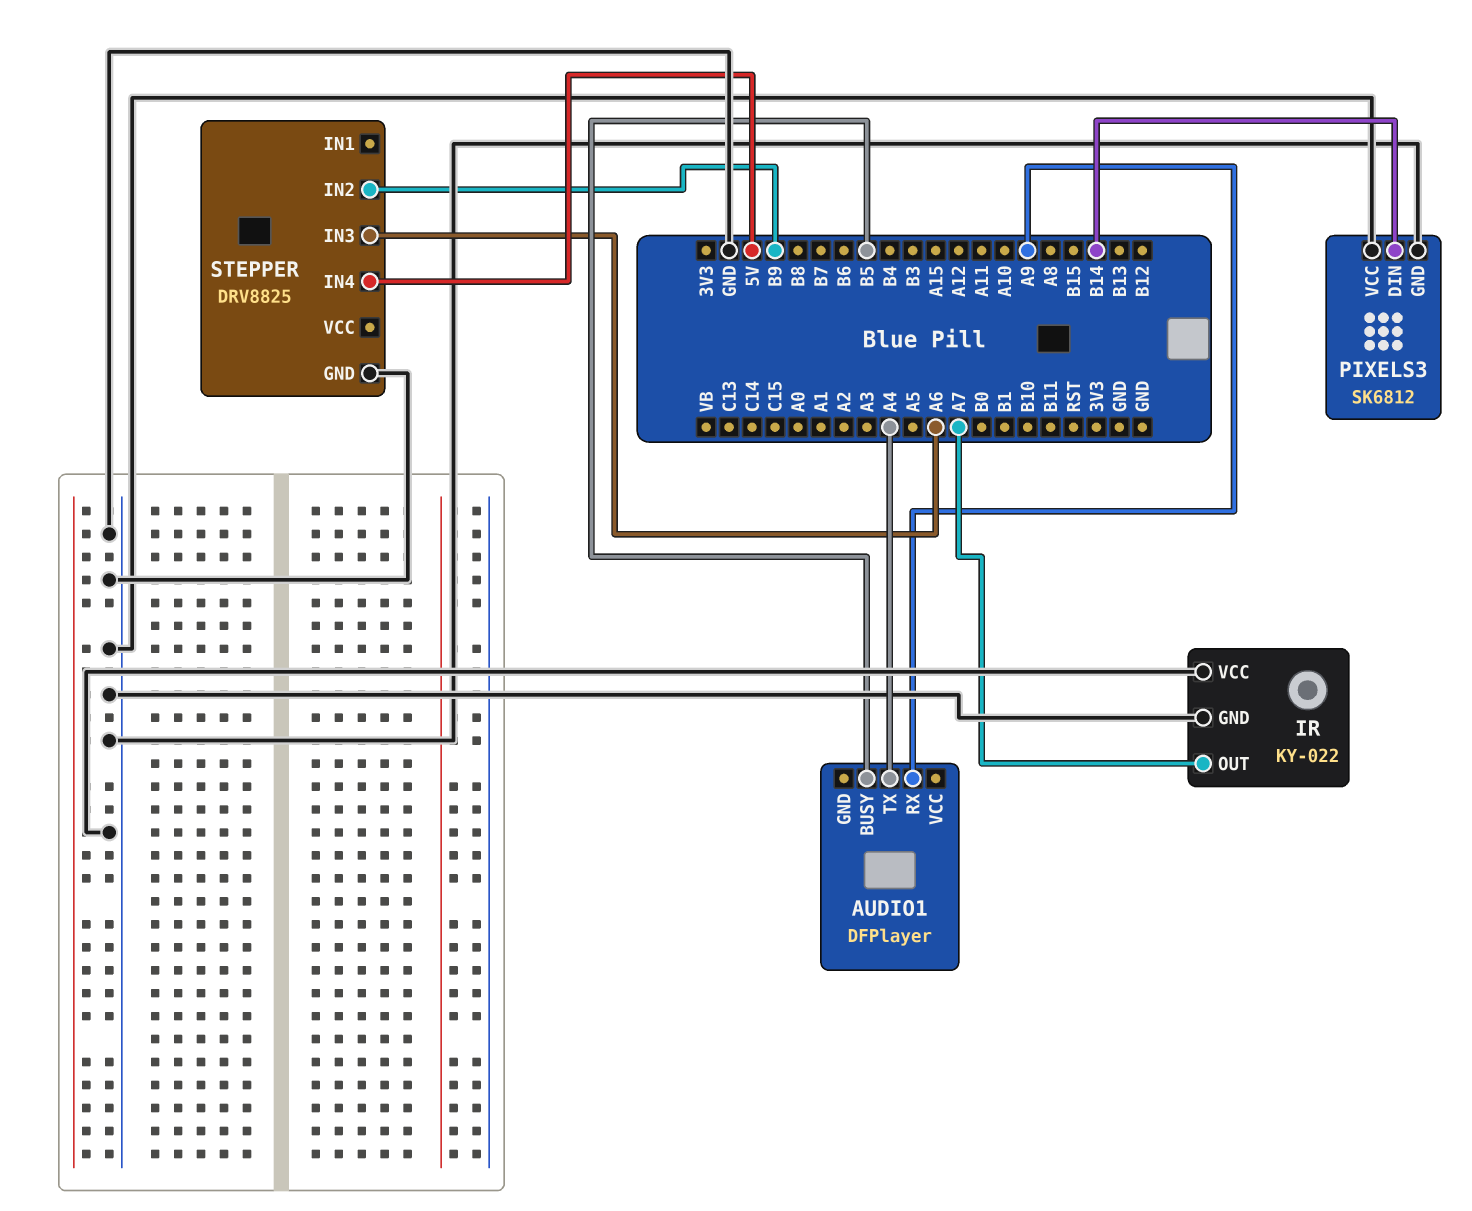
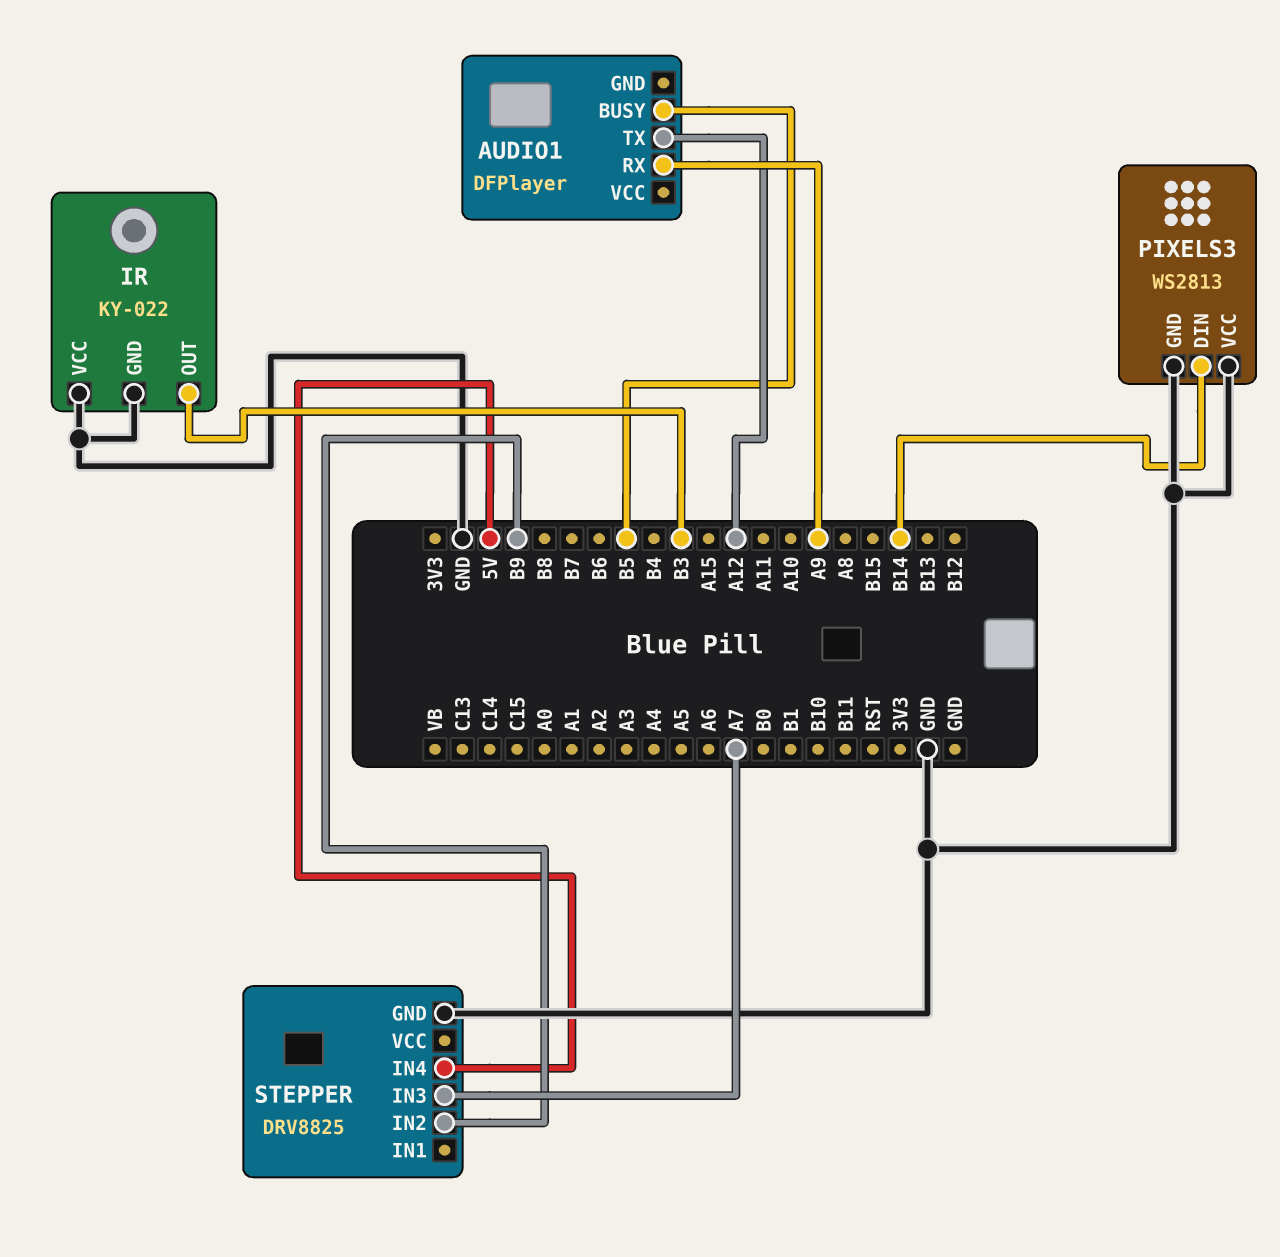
AUDIO1 pin TX: A4 -> A12
IR pin OUT: A7 -> B3
PIXELS3: SK6812 -> WS2813
STEPPER pin IN3: A6 -> A7

